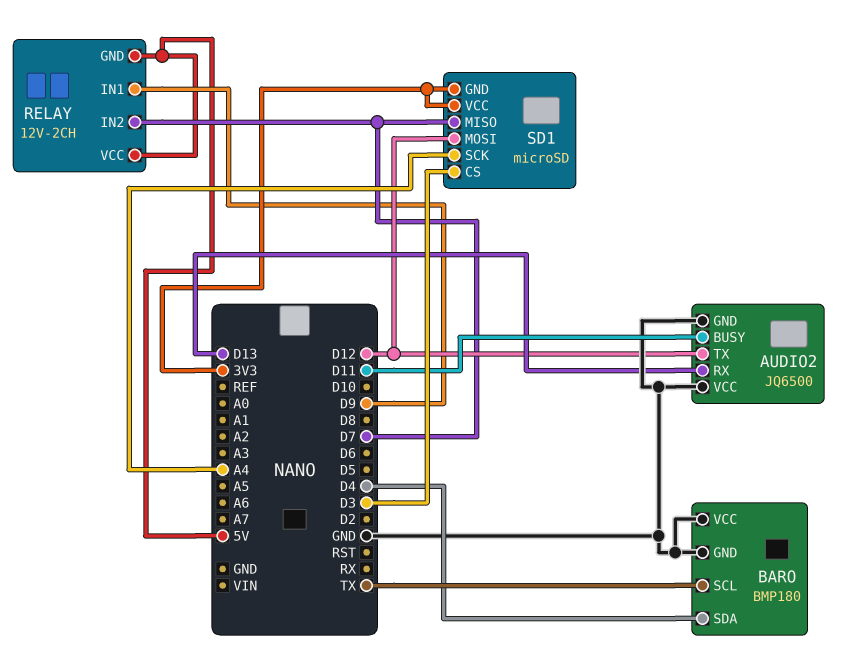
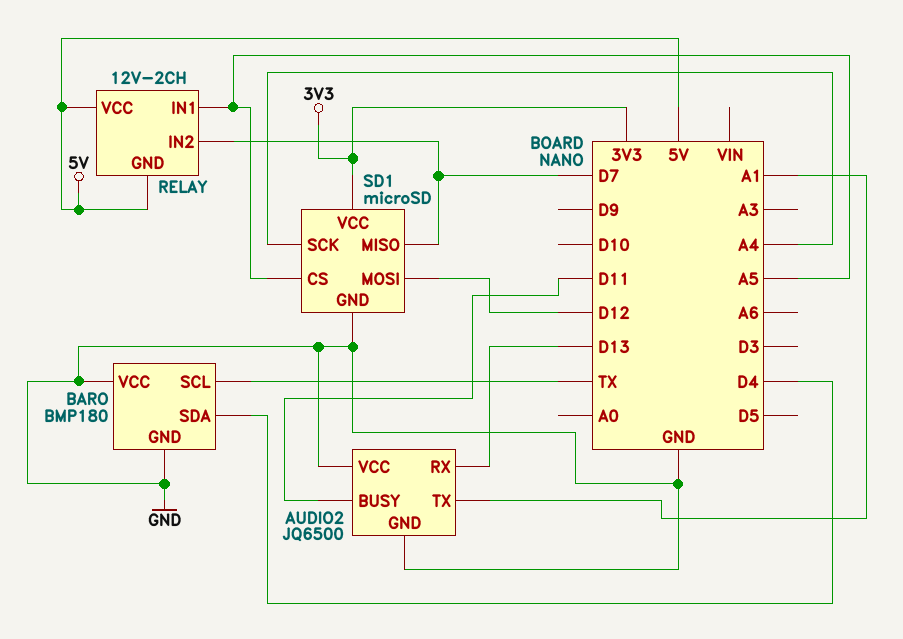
AUDIO2 pin TX: D12 -> A1
RELAY pin IN1: D9 -> A5
SD1 pin CS: D3 -> A5
SD1 pin GND: 3V3 -> GND

